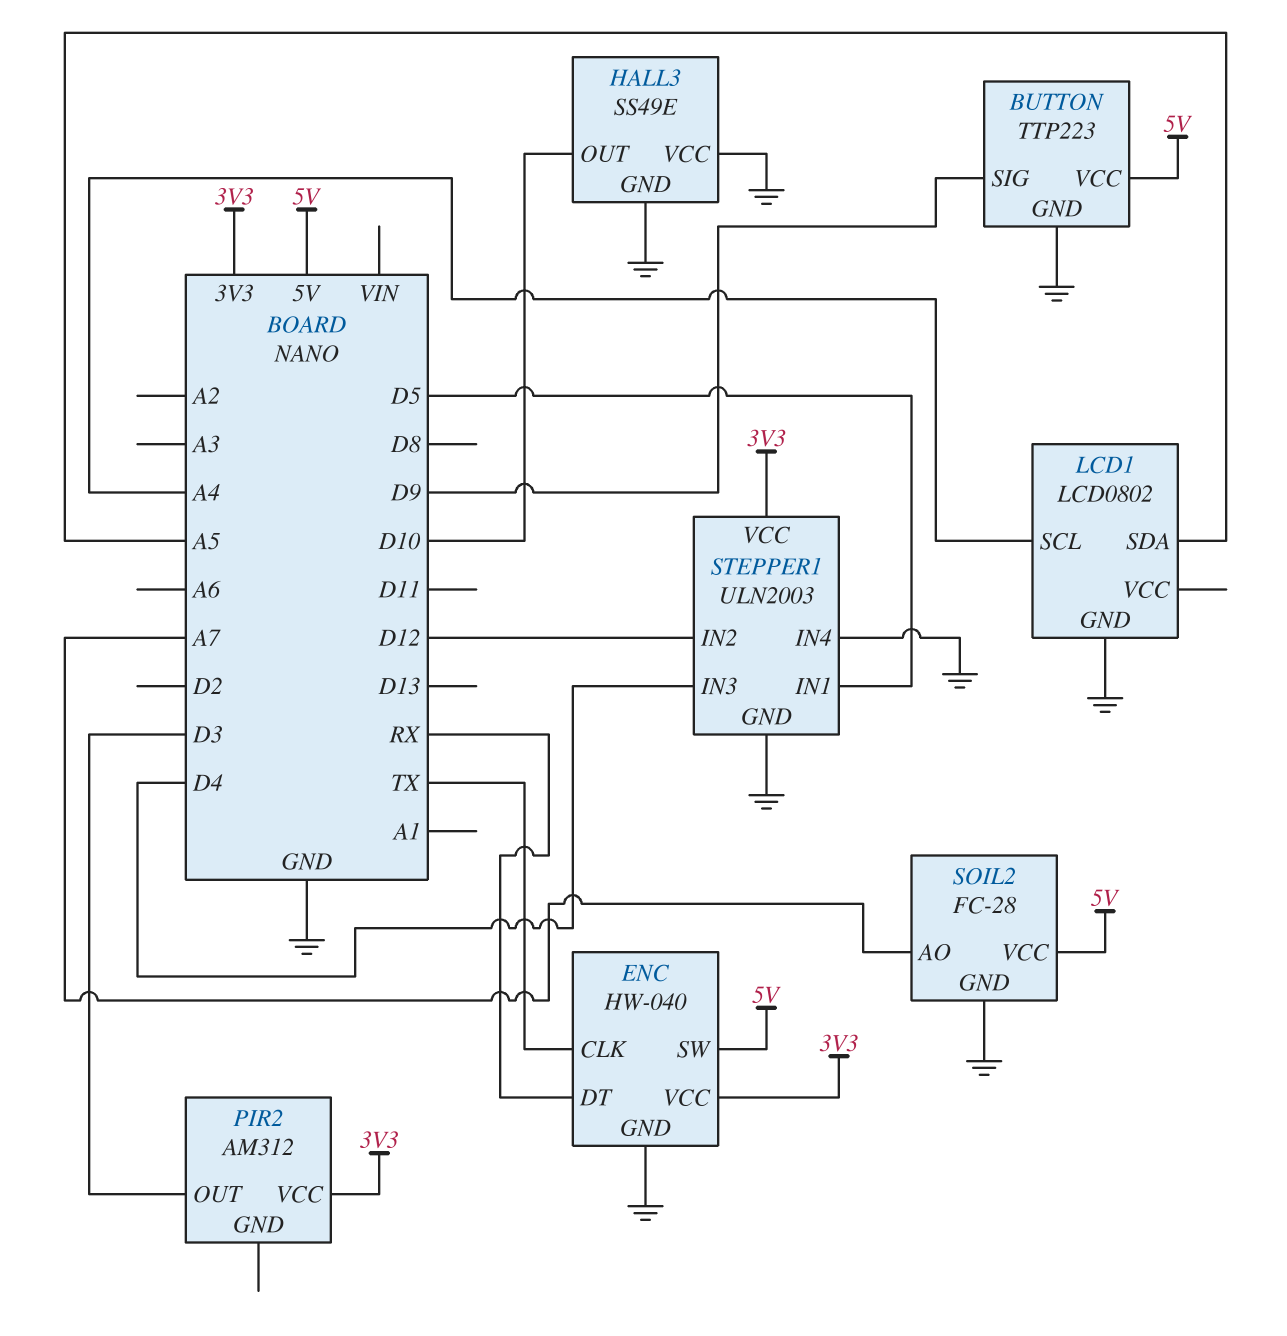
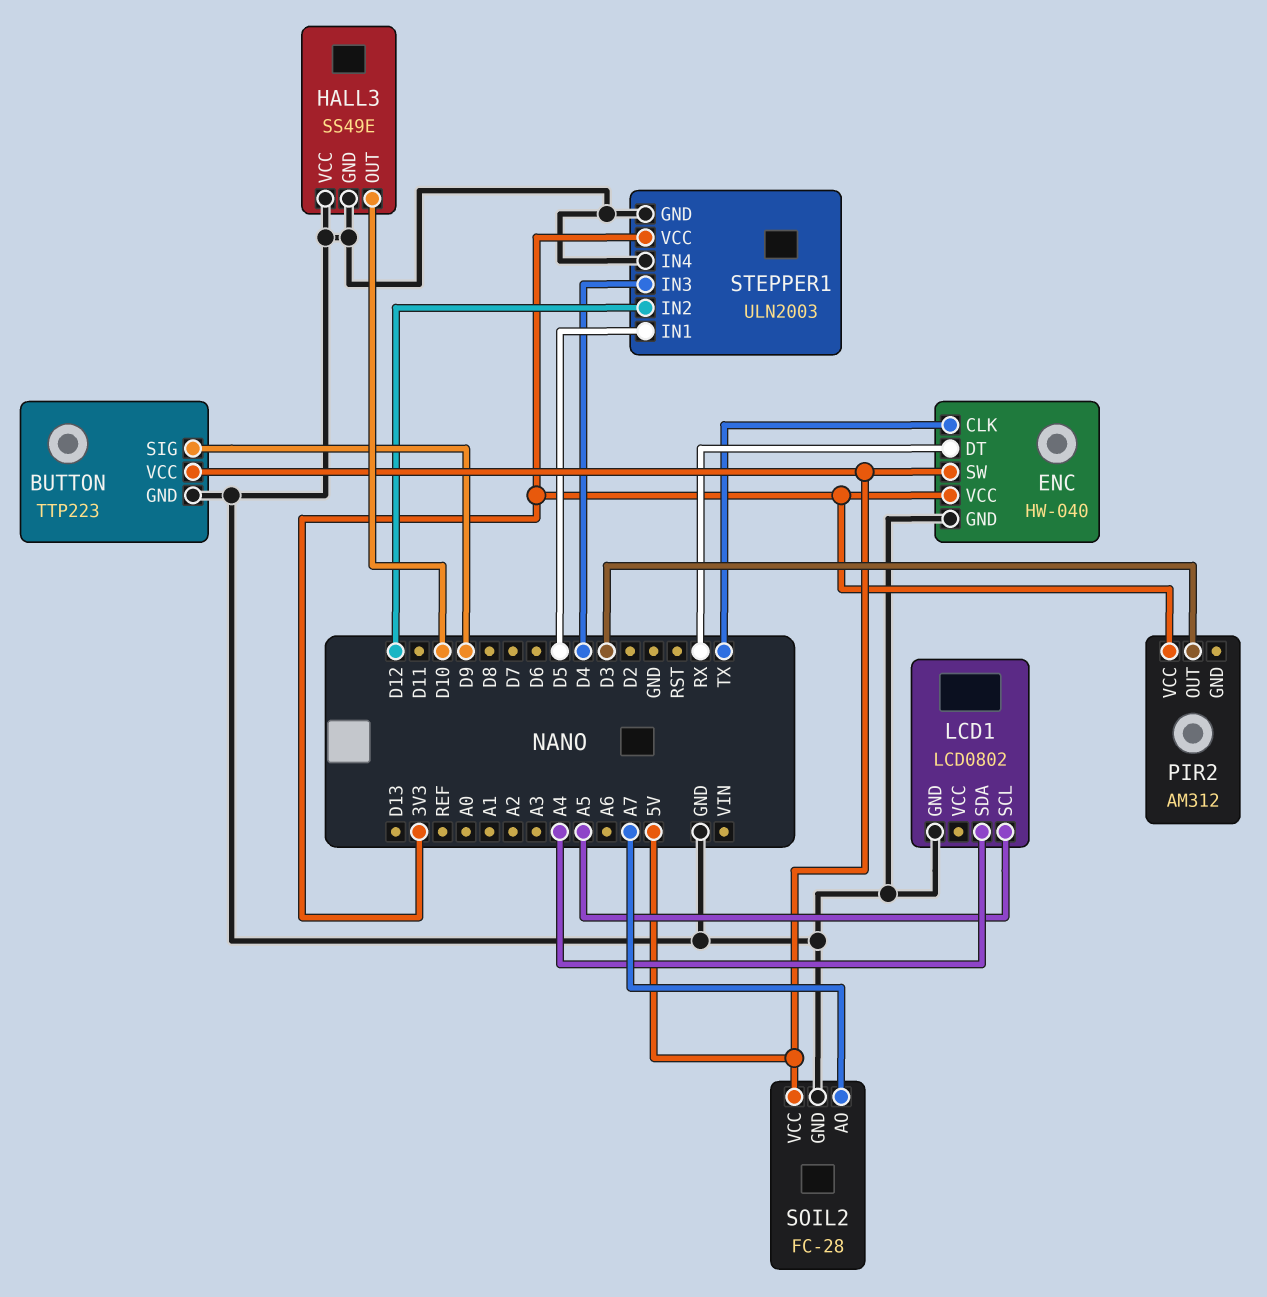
LCD1 pin SCL: A4 -> A5
LCD1 pin SDA: A5 -> A4

